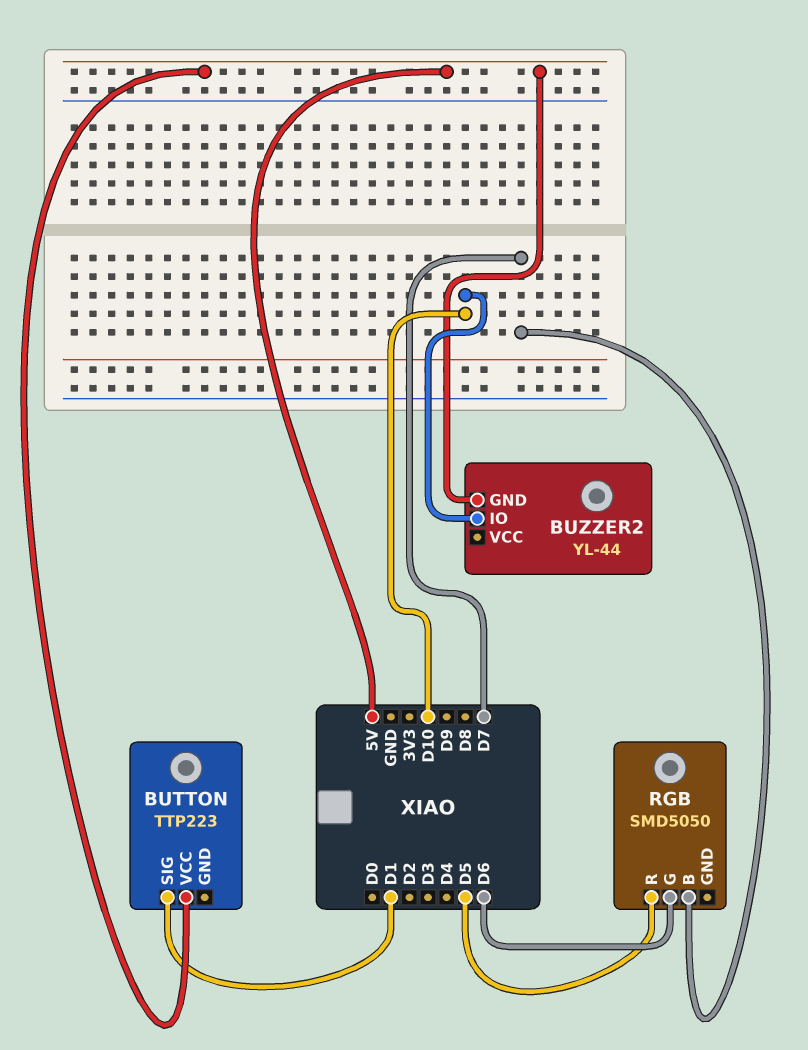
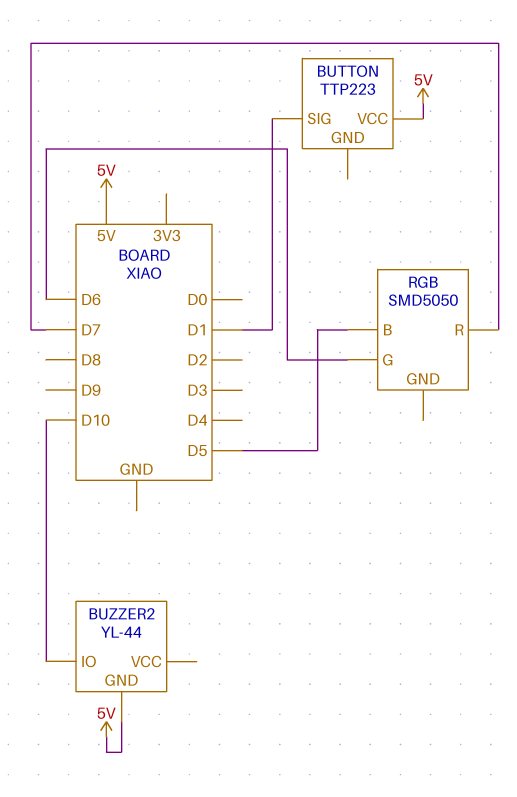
RGB pin B: D7 -> D5
RGB pin R: D5 -> D7

